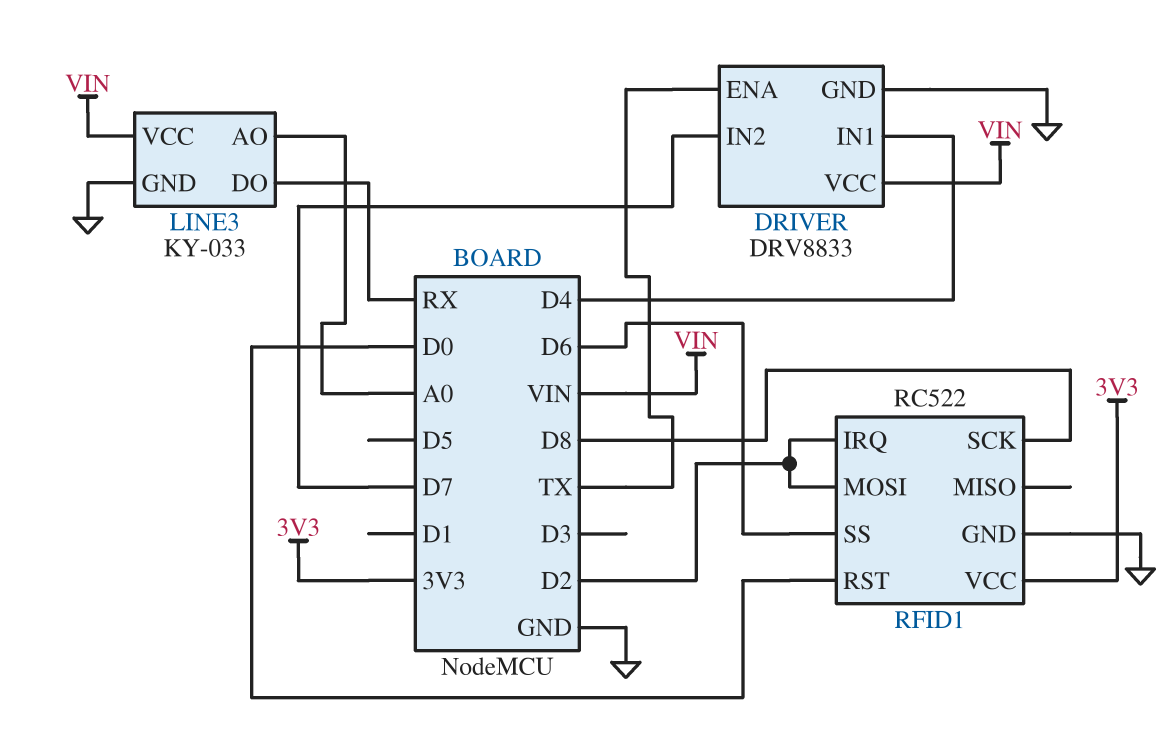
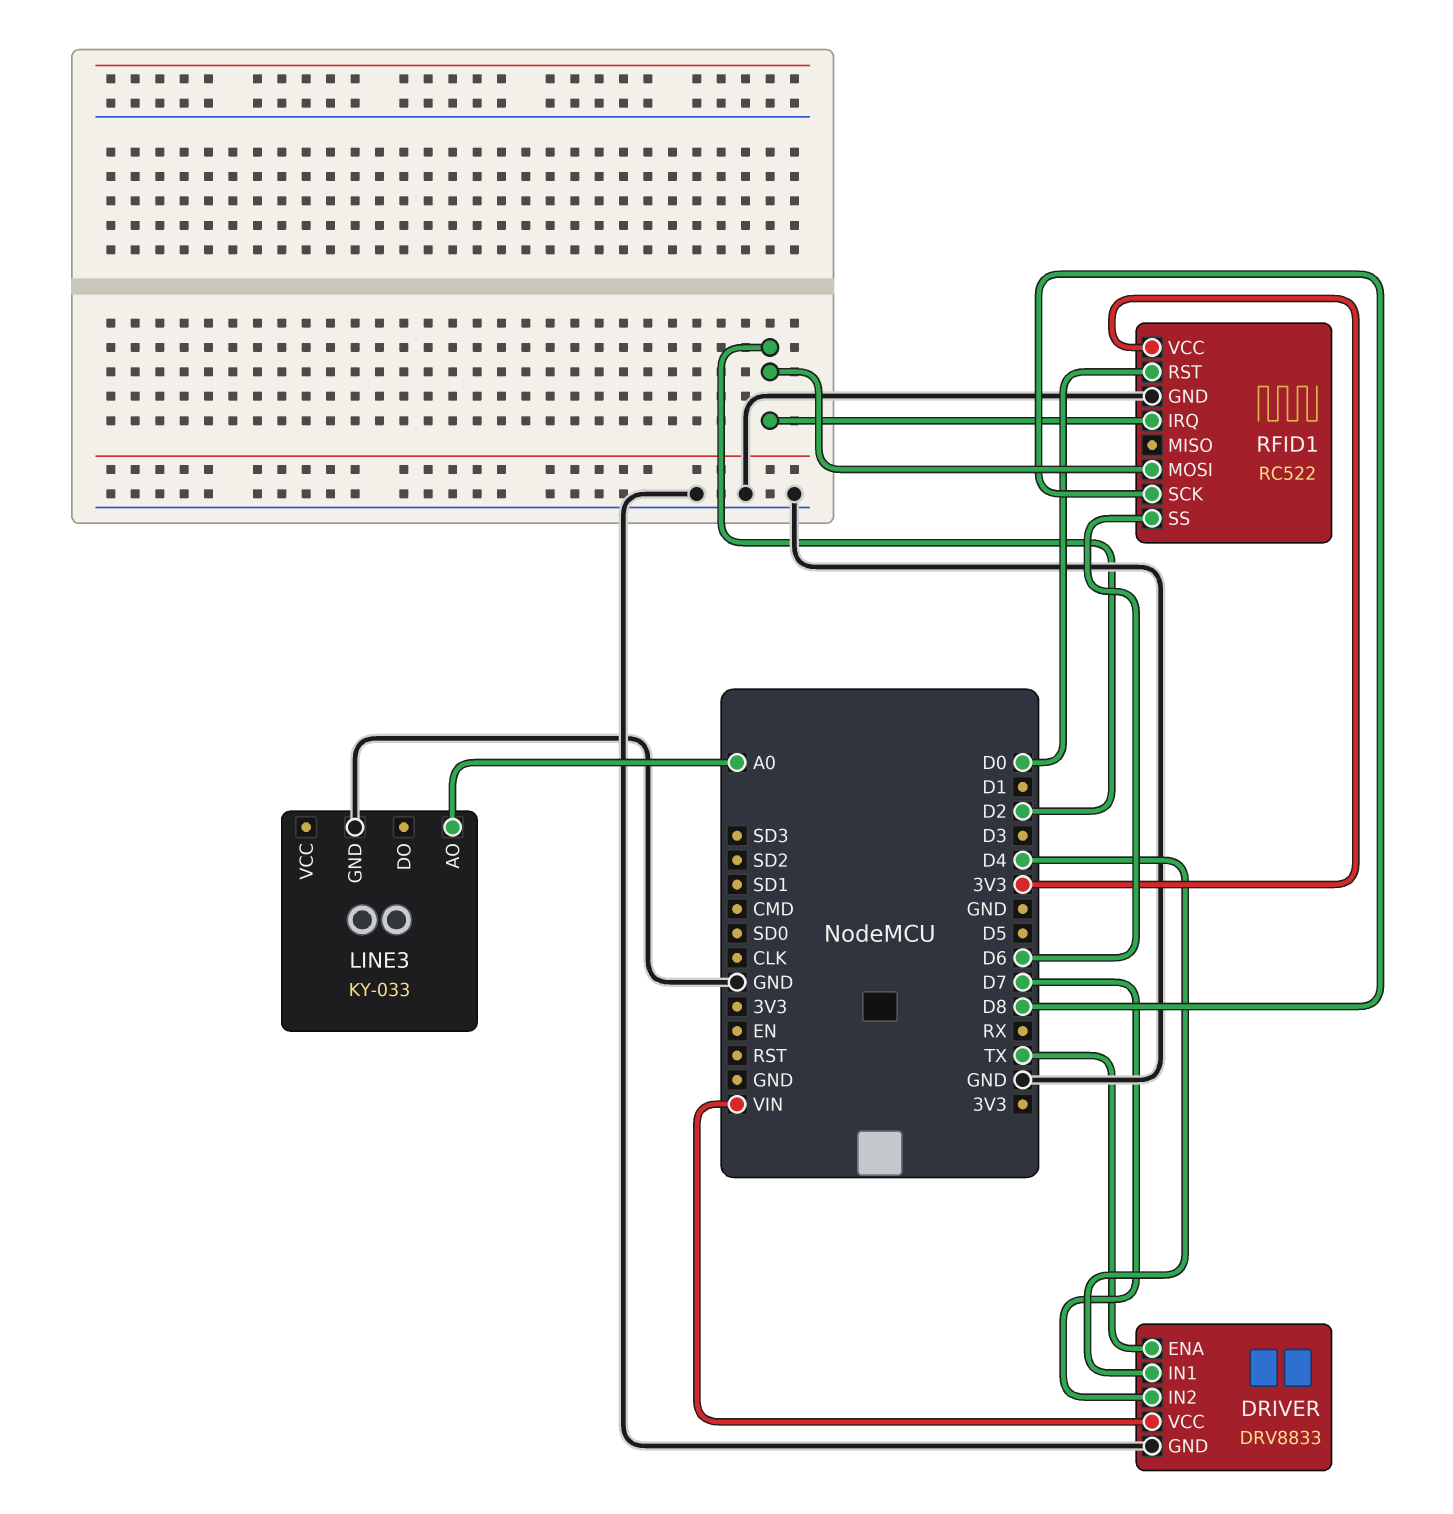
LINE3 pin DO: RX -> none
LINE3 pin VCC: VIN -> none

